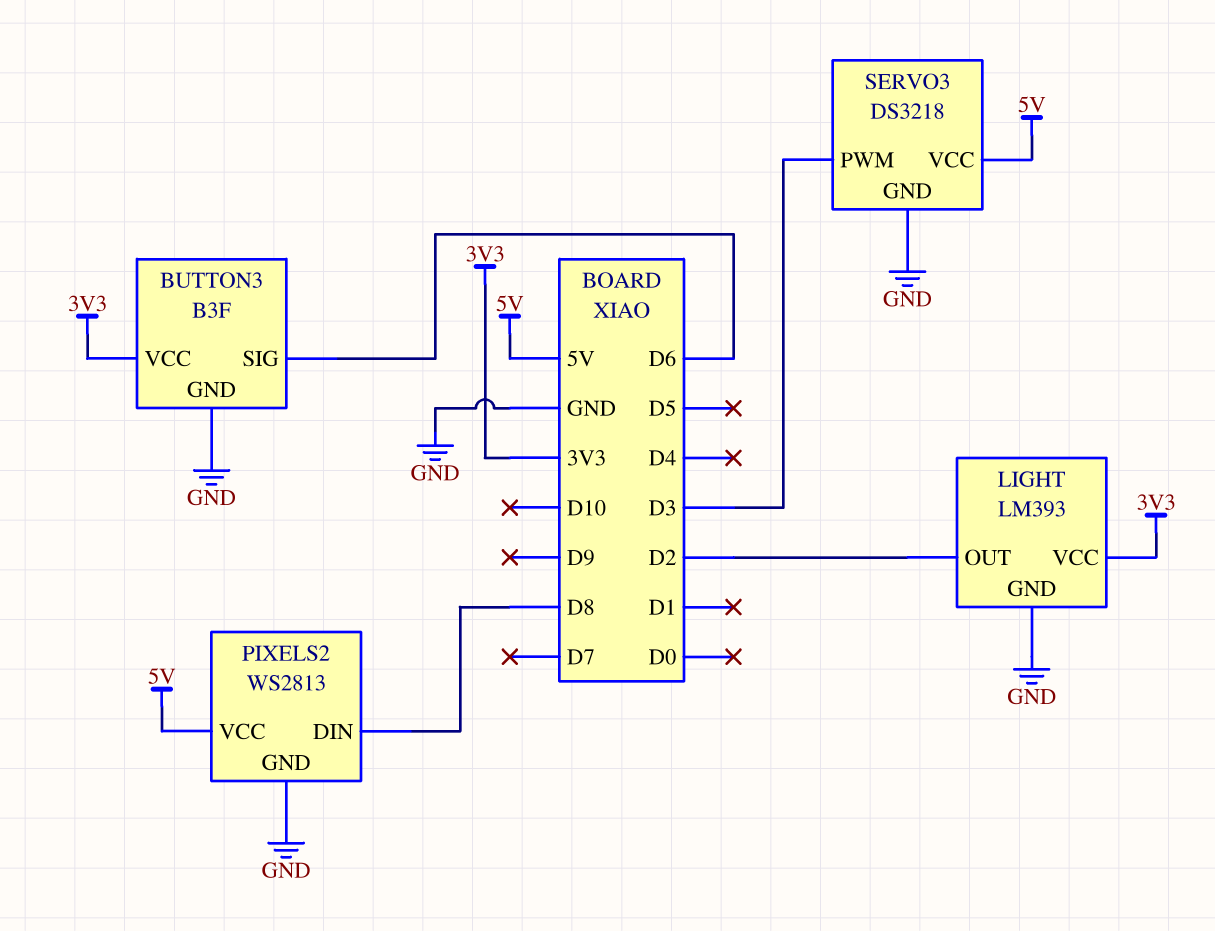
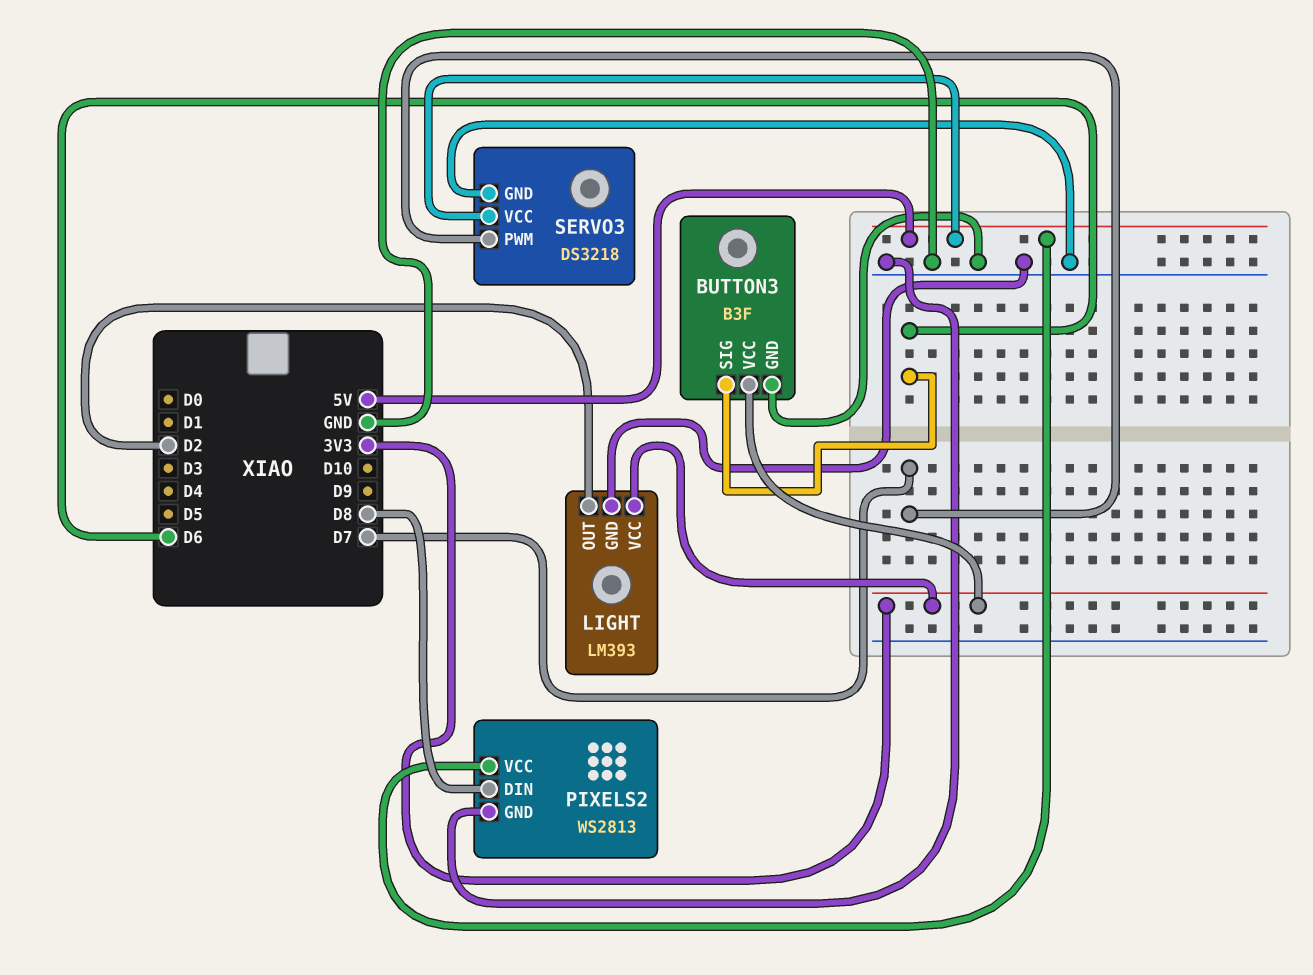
SERVO3 pin PWM: D3 -> D7

